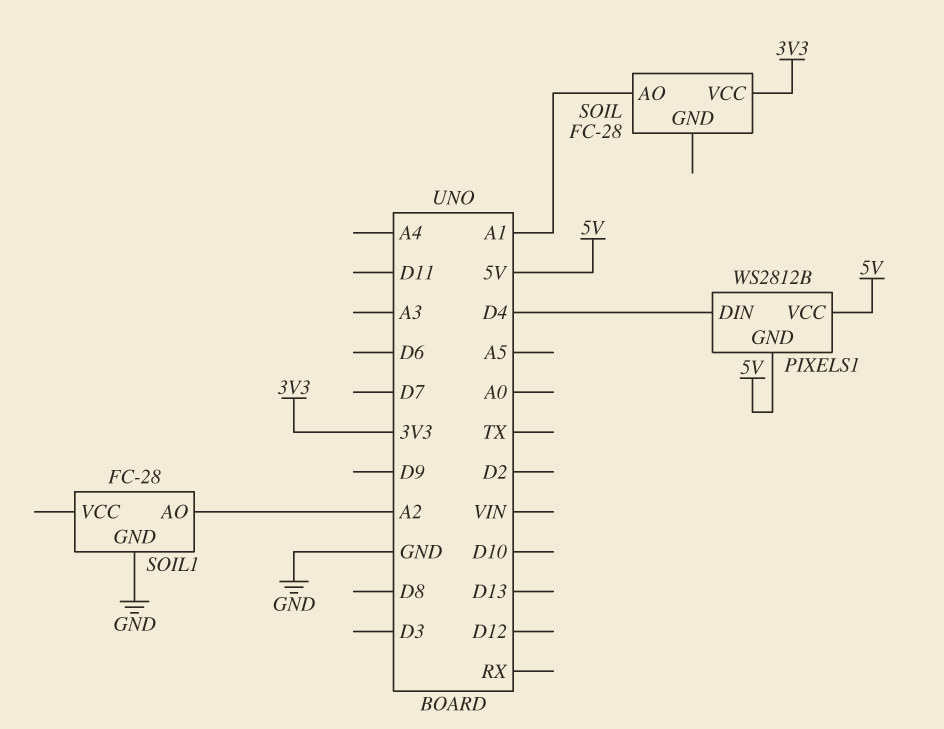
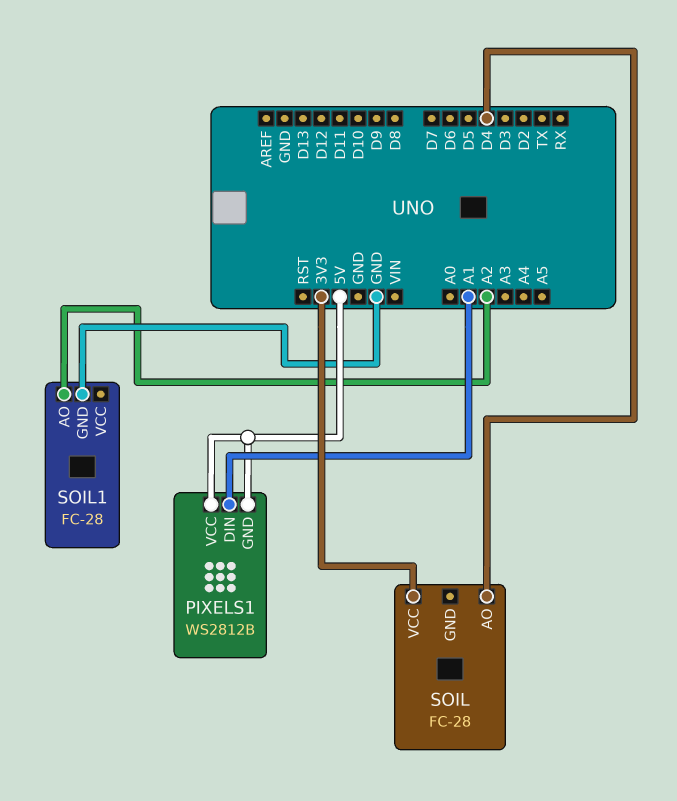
PIXELS1 pin DIN: D4 -> A1
SOIL pin AO: A1 -> D4

